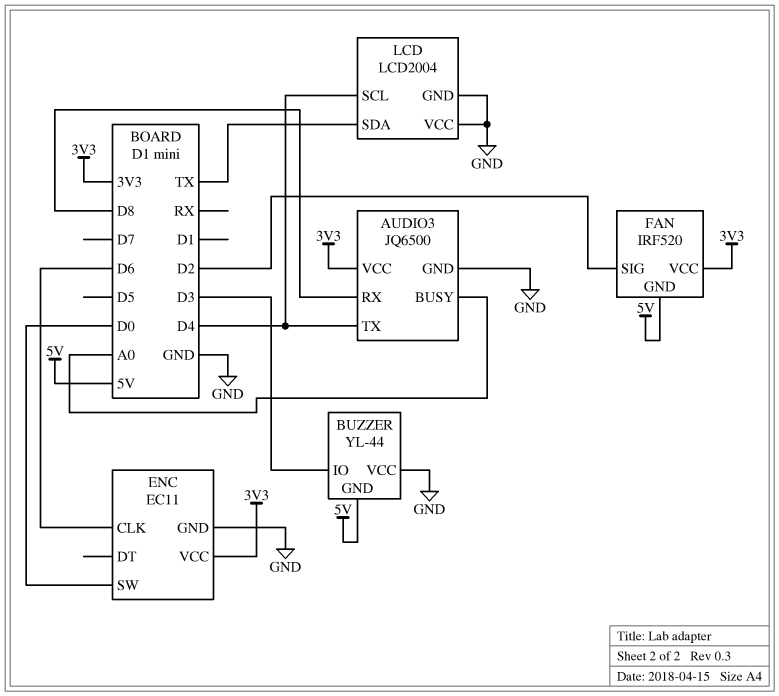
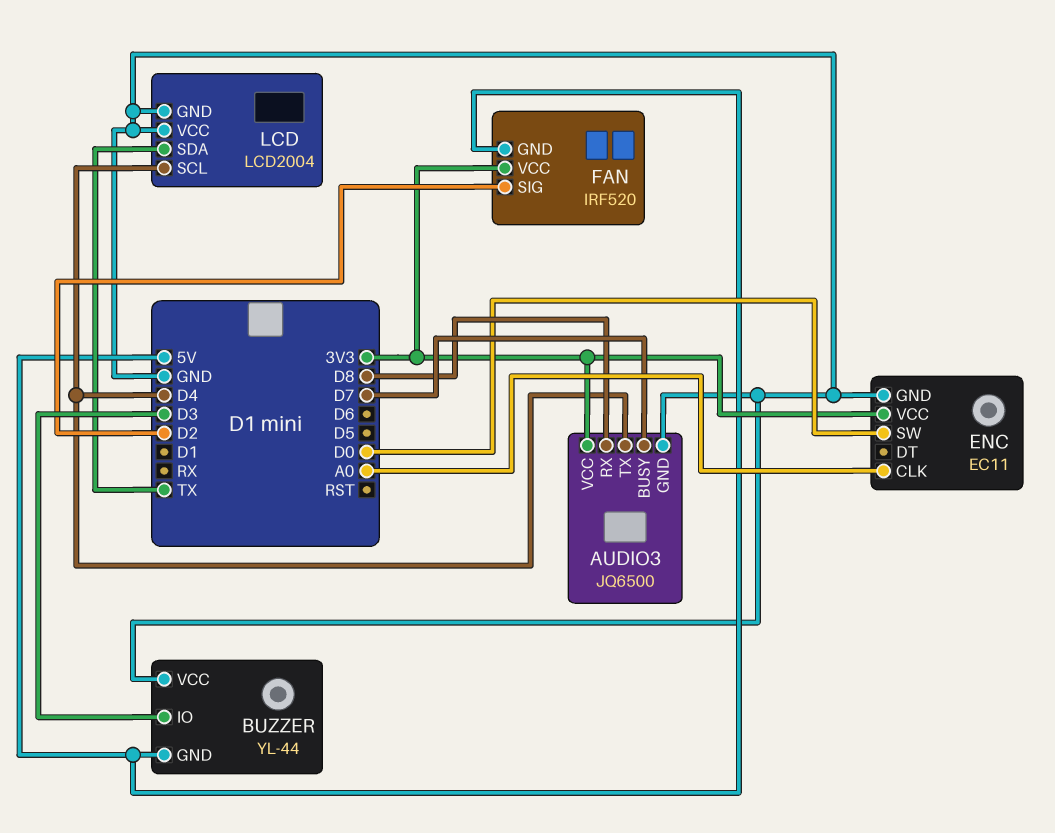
AUDIO3 pin BUSY: A0 -> D7
ENC pin CLK: D6 -> A0

